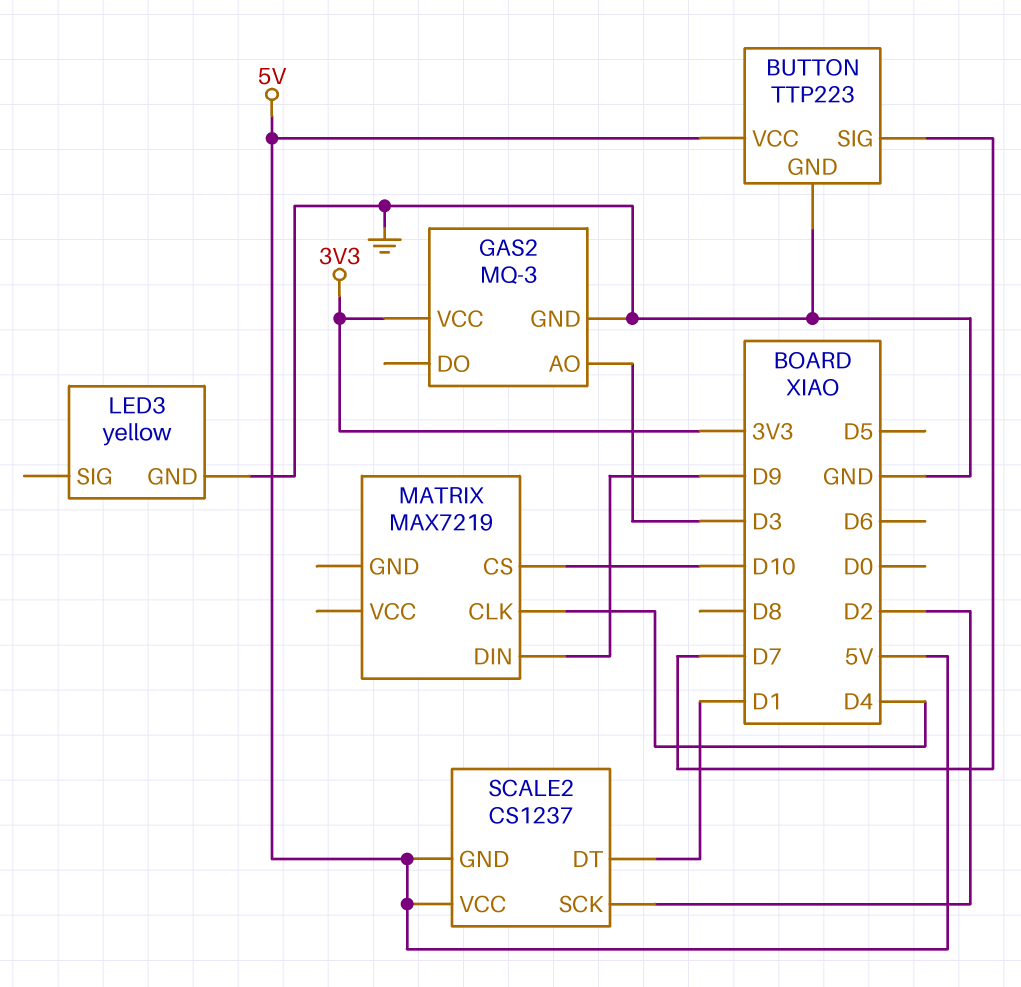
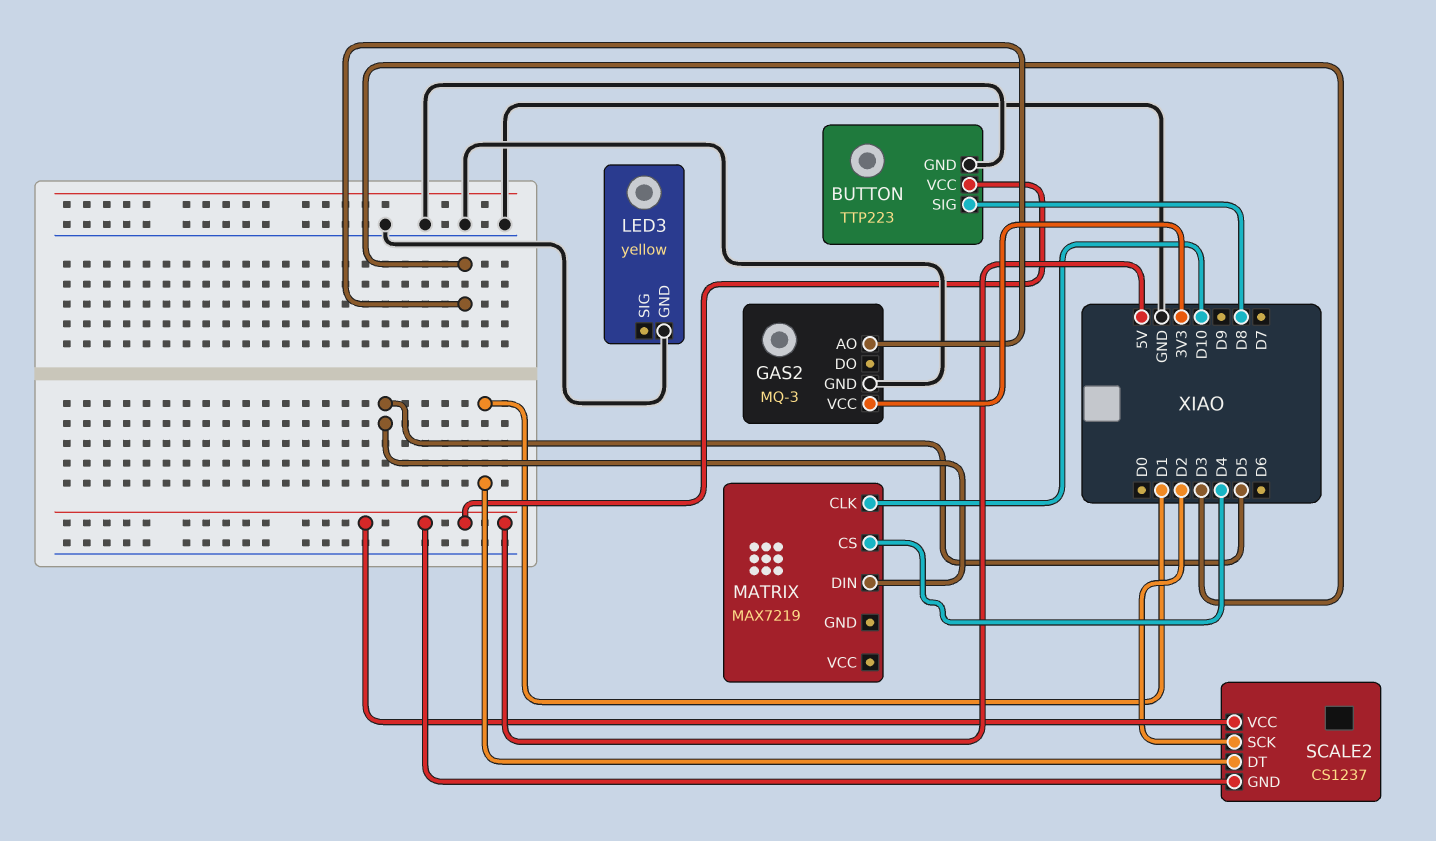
BUTTON pin SIG: D7 -> D8
MATRIX pin CLK: D4 -> D10
MATRIX pin CS: D10 -> D4
MATRIX pin DIN: D9 -> D5

